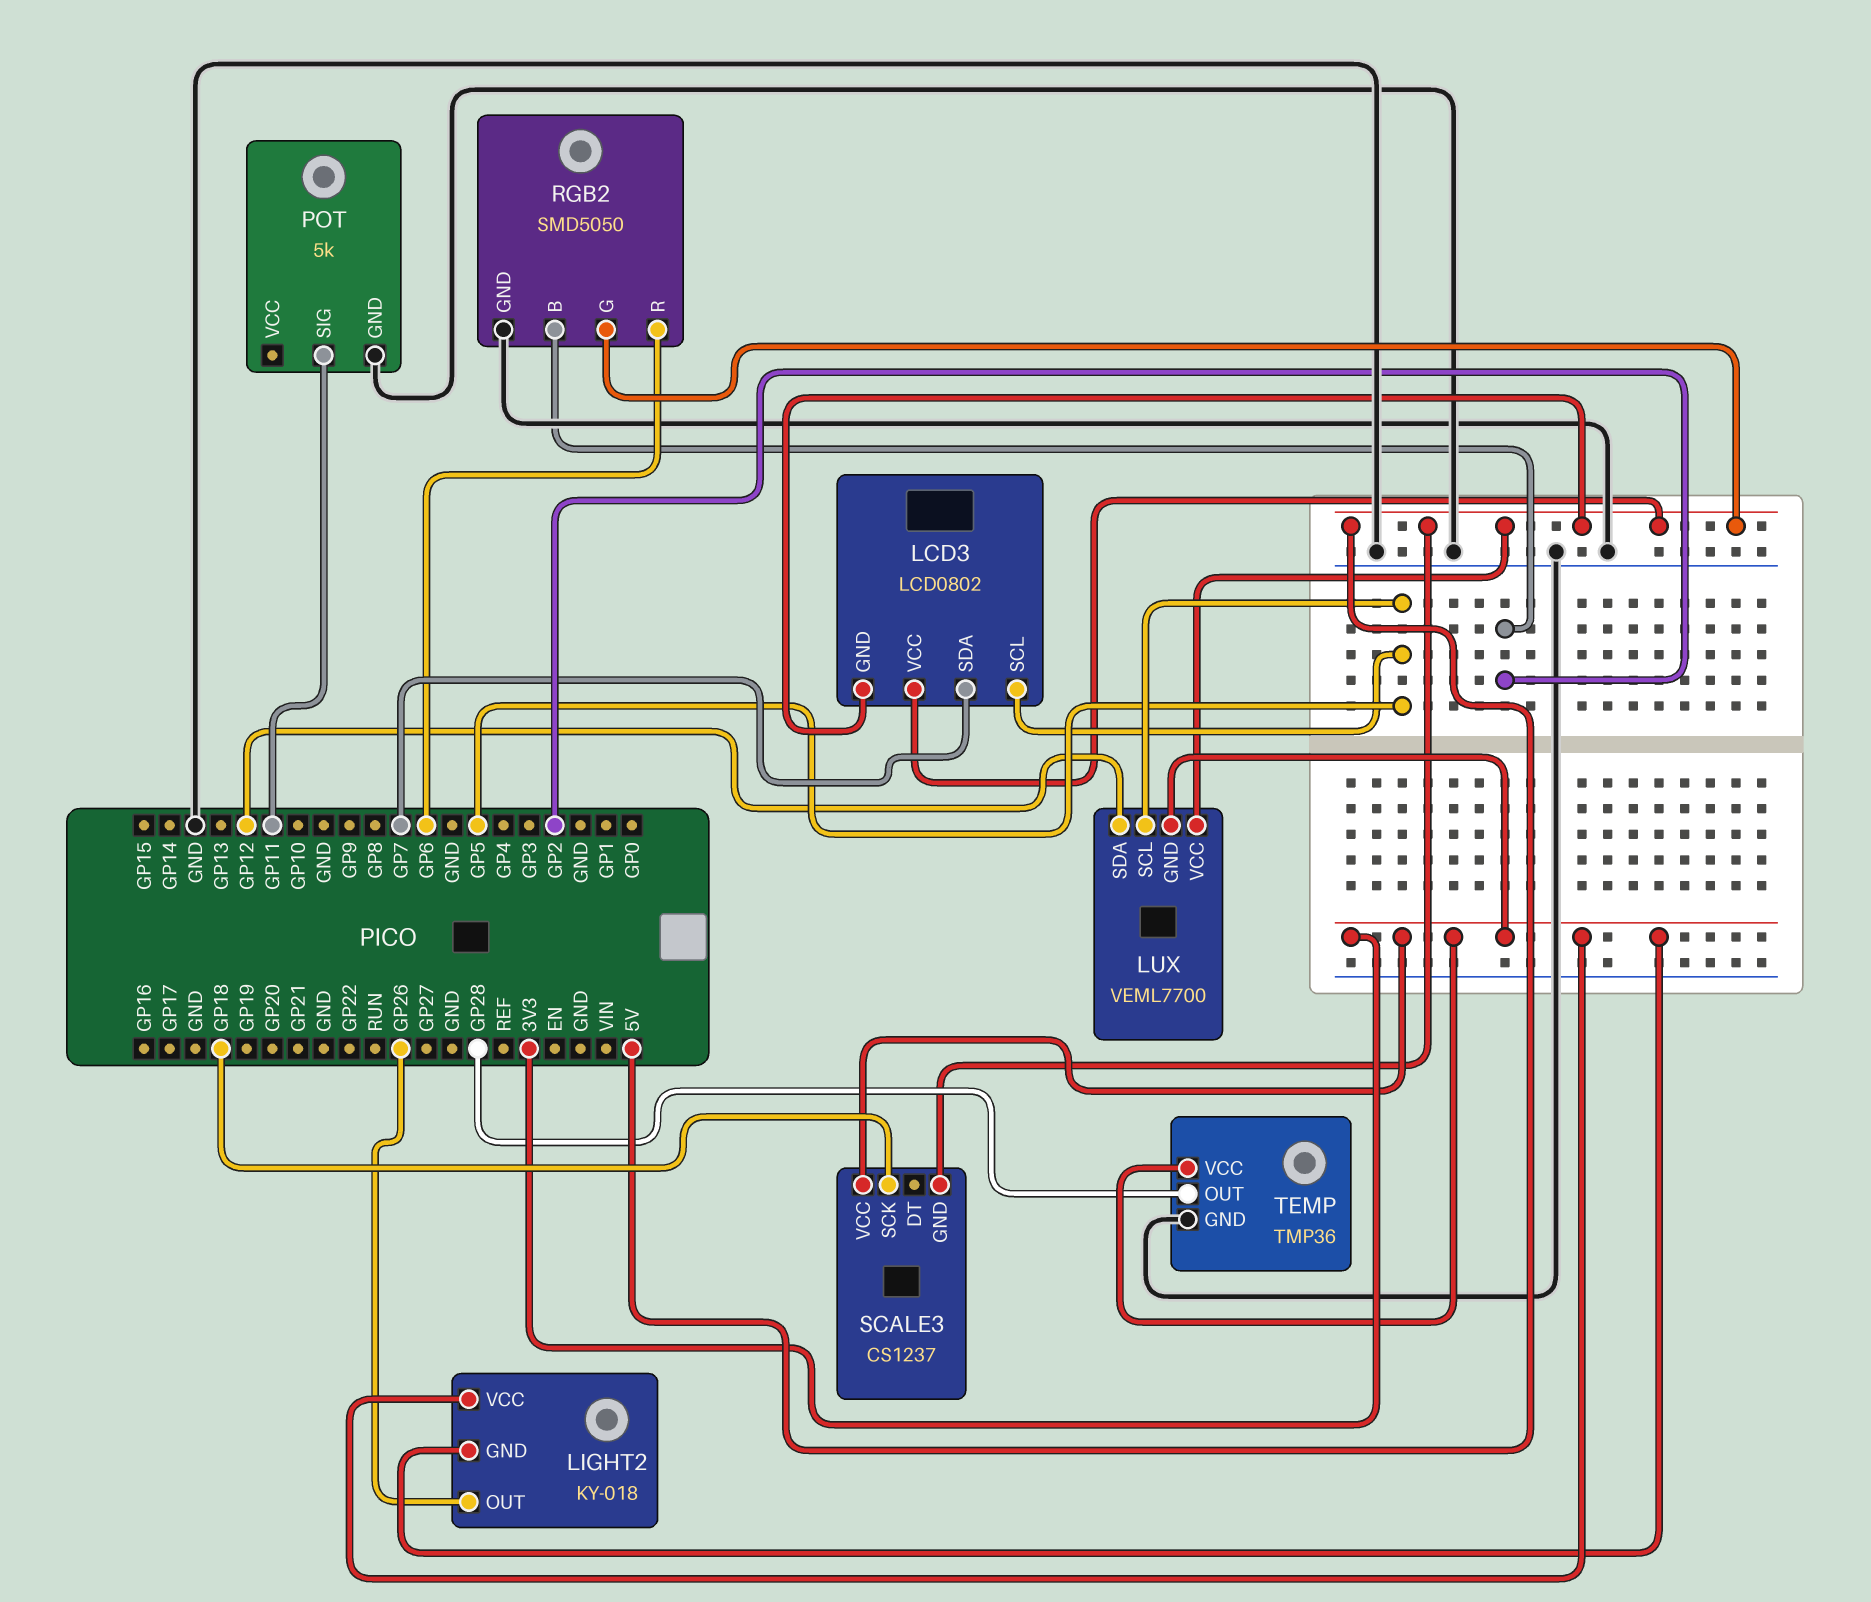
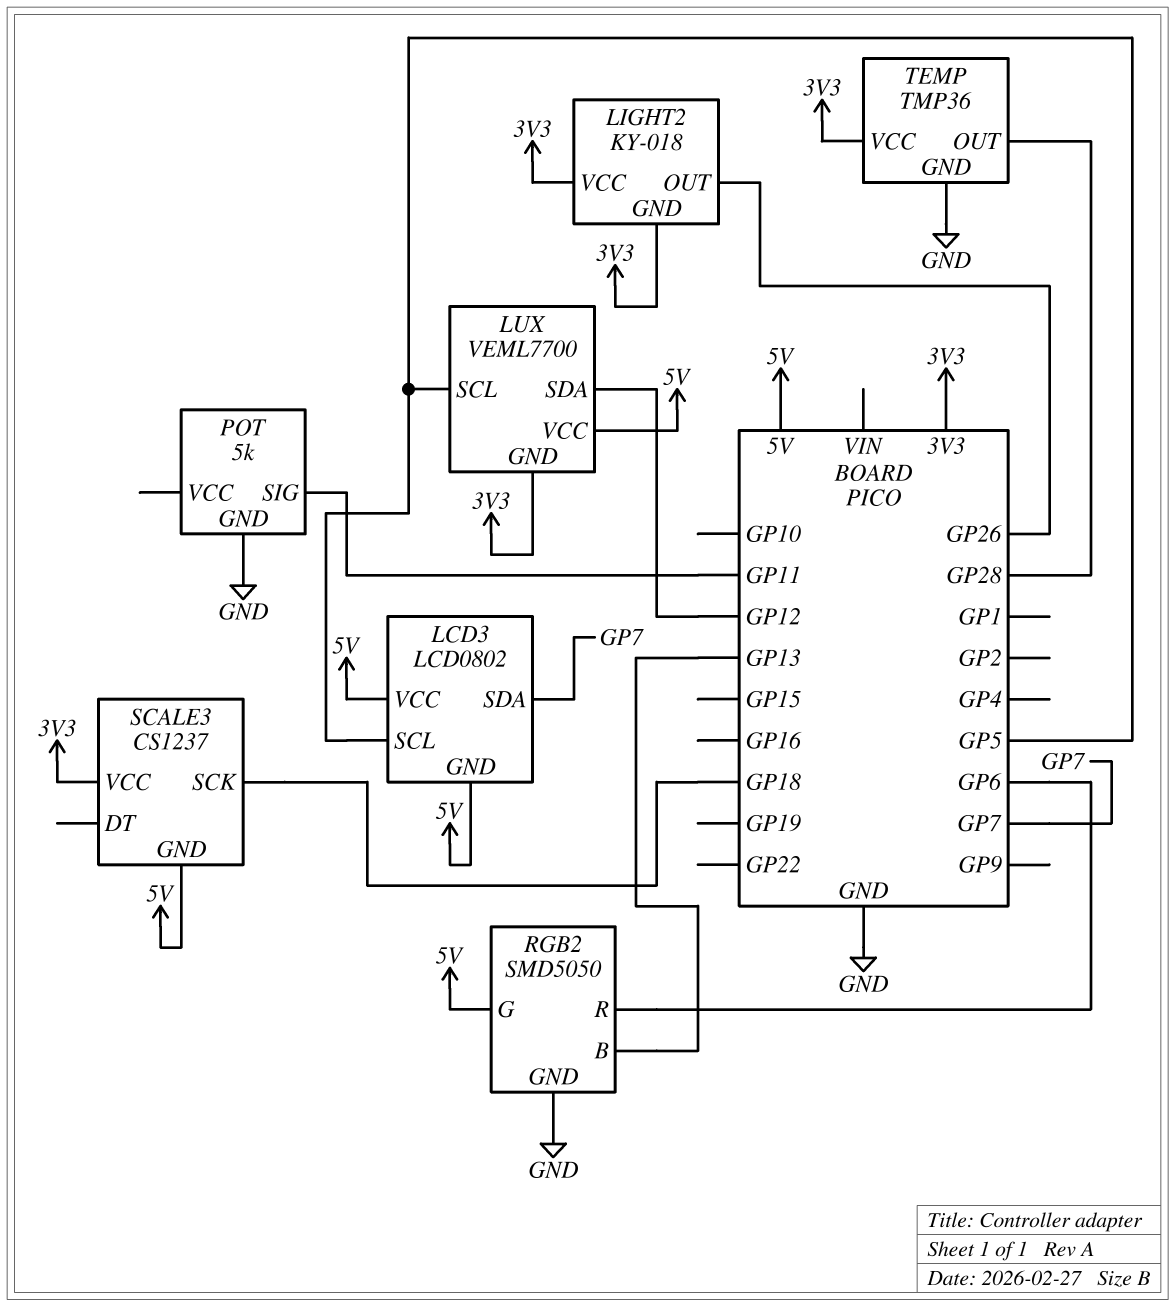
RGB2 pin B: GP2 -> GP13

